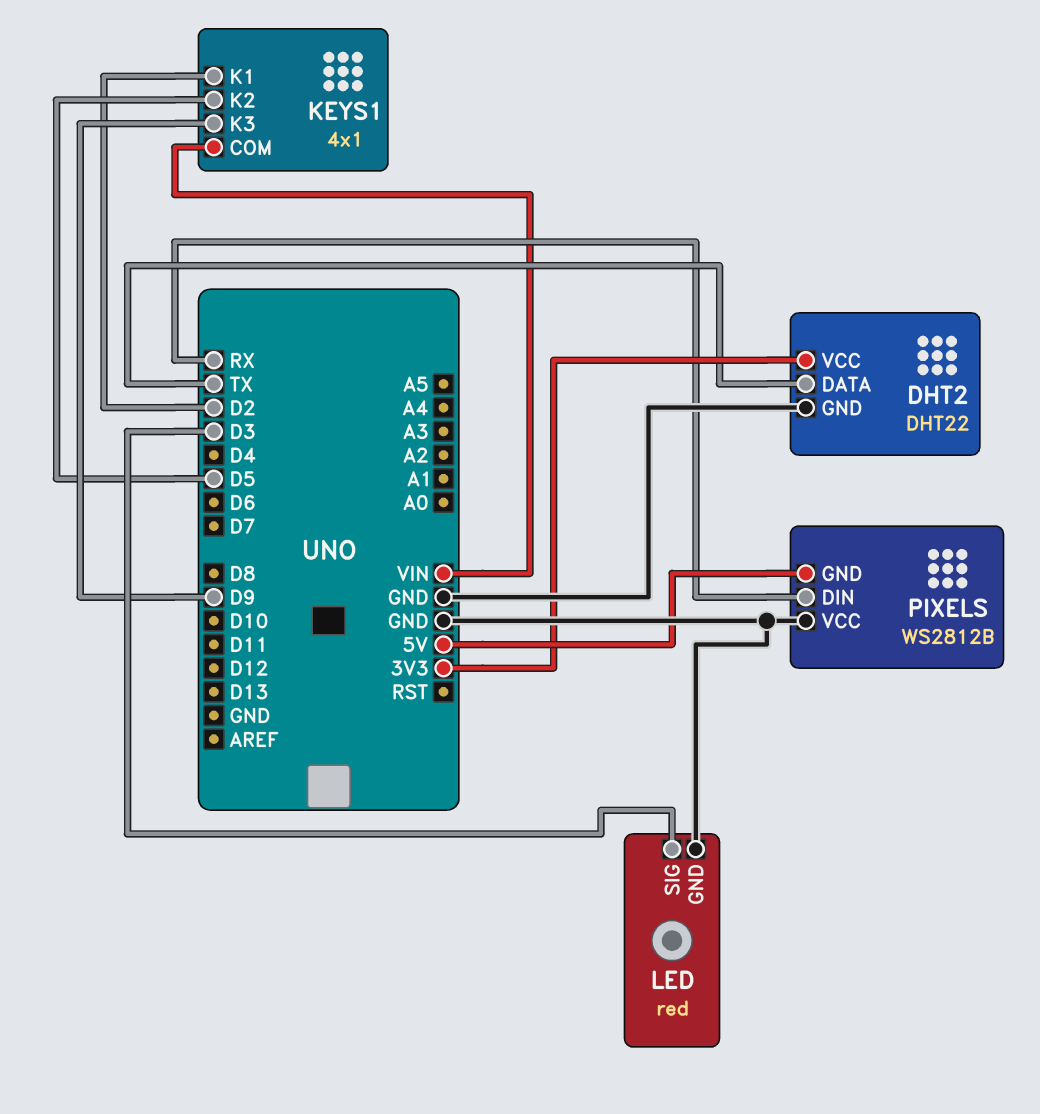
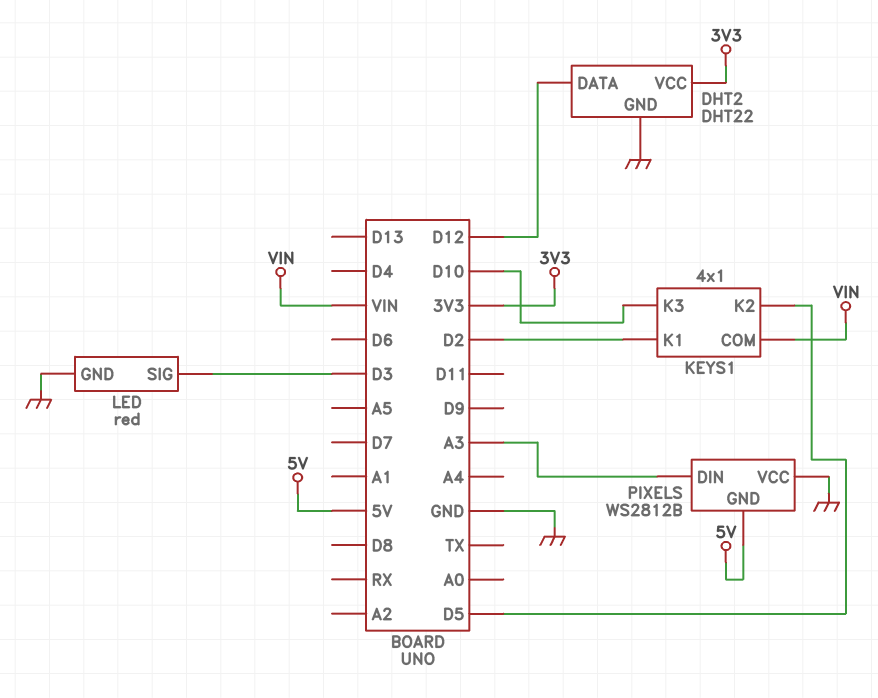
DHT2 pin DATA: TX -> D12
KEYS1 pin K3: D9 -> D10
PIXELS pin DIN: RX -> A3

